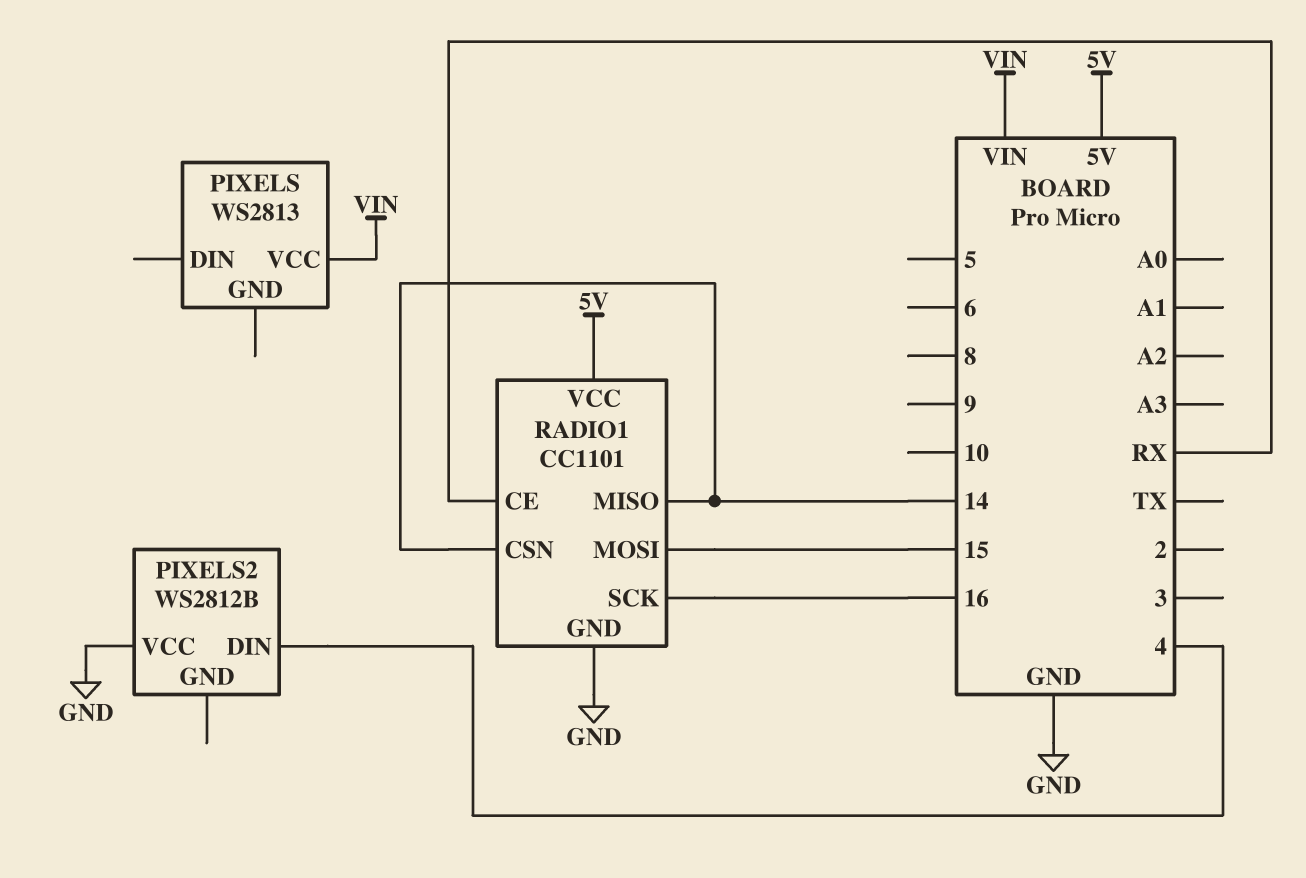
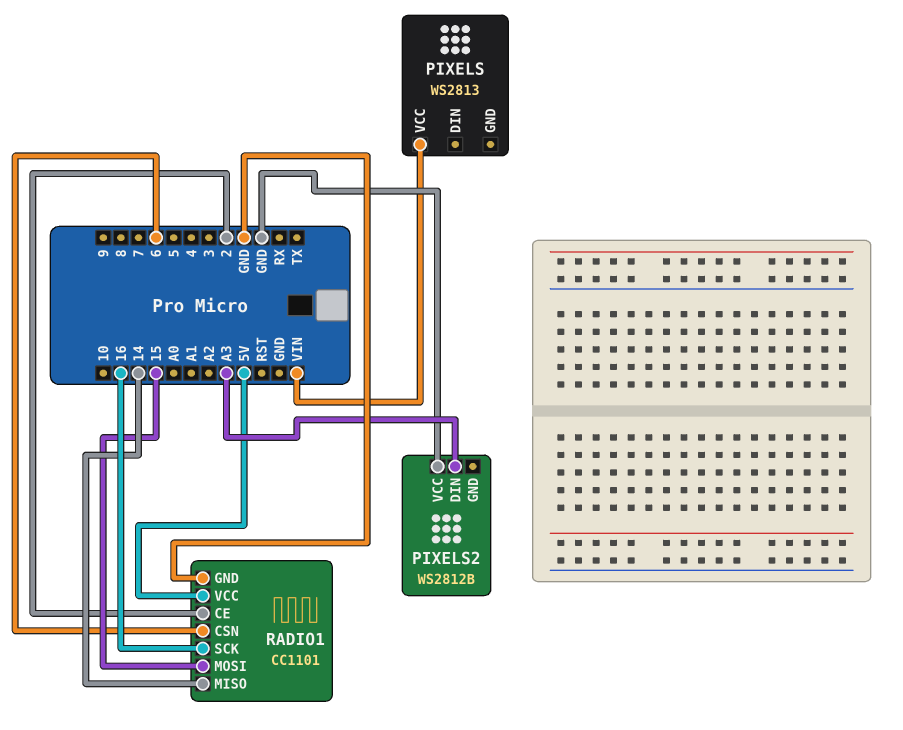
PIXELS2 pin DIN: 4 -> A3
RADIO1 pin CE: RX -> 2
RADIO1 pin CSN: 14 -> 6

